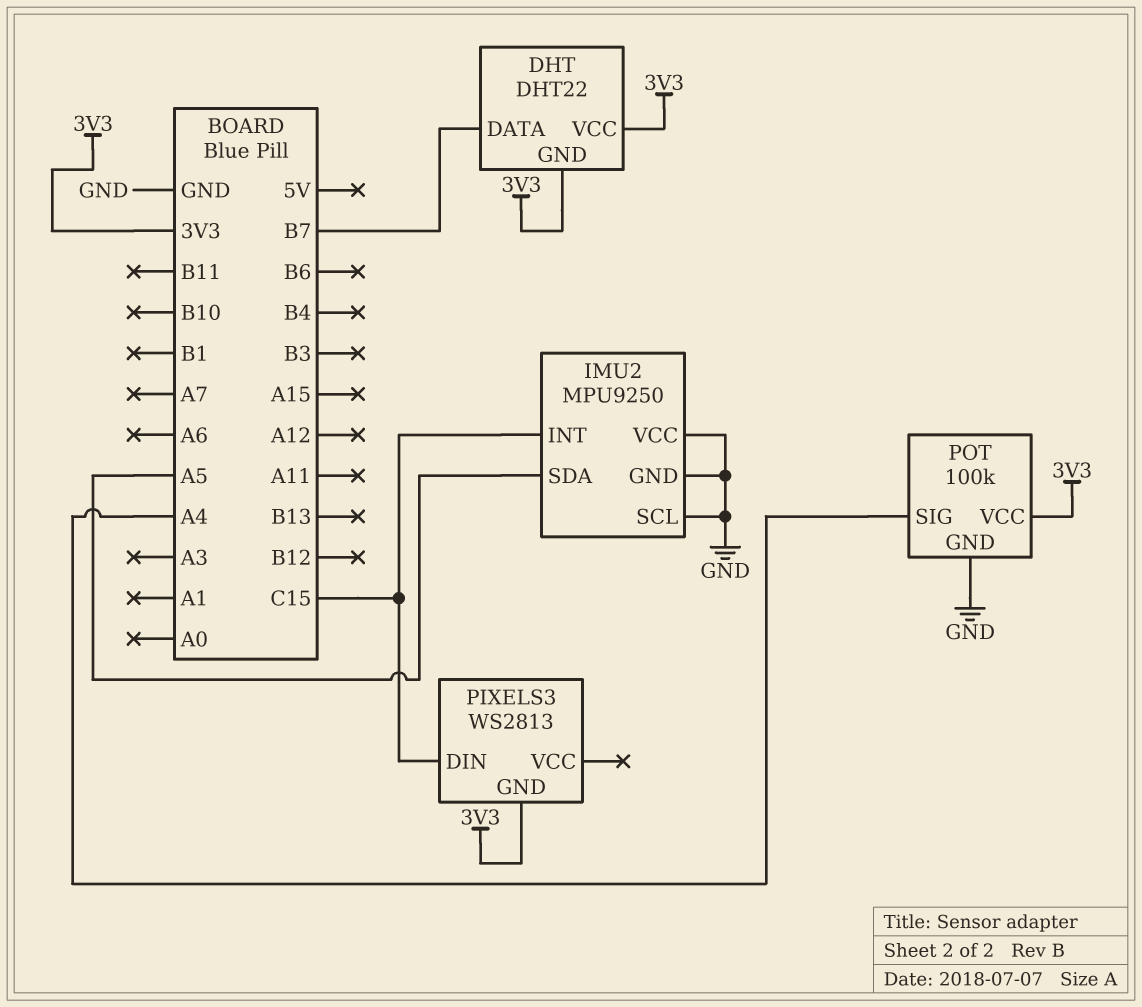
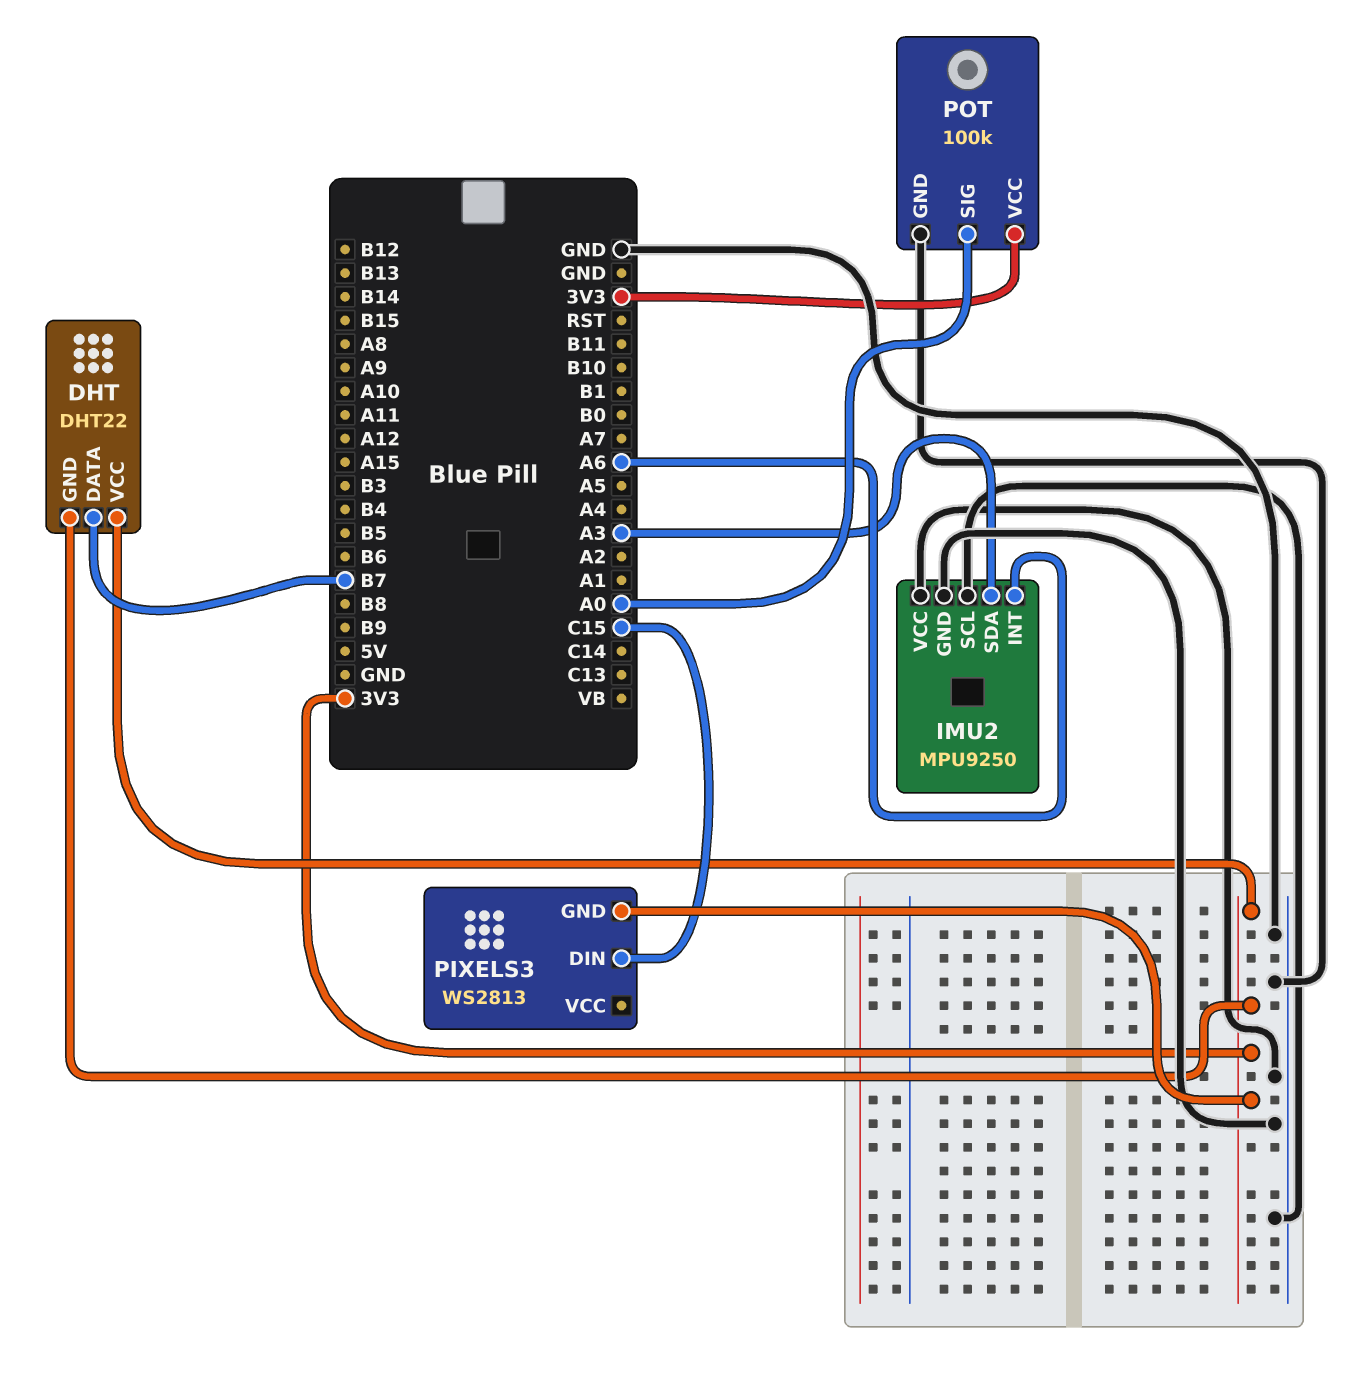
IMU2 pin INT: C15 -> A6
IMU2 pin SDA: A5 -> A3
POT pin SIG: A4 -> A0

